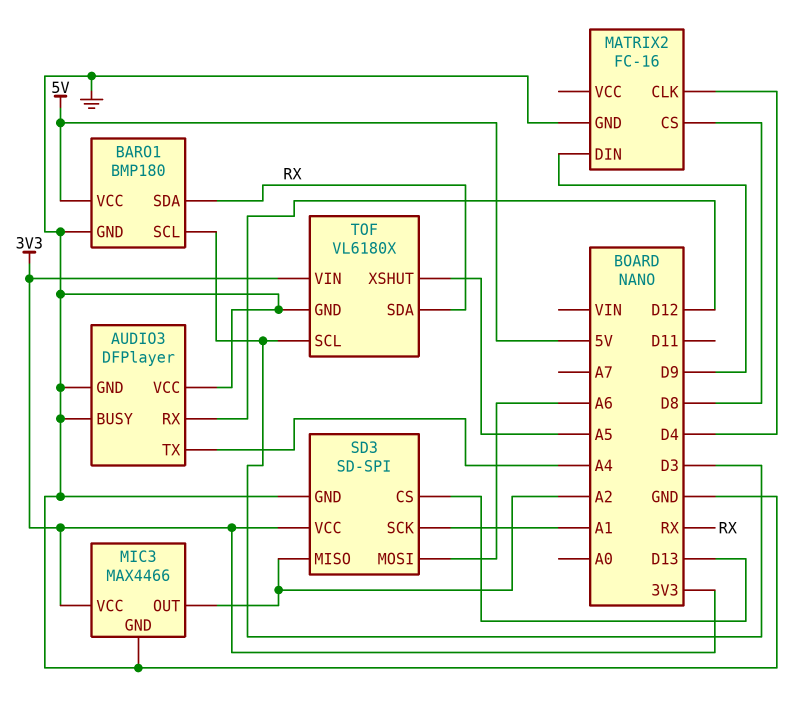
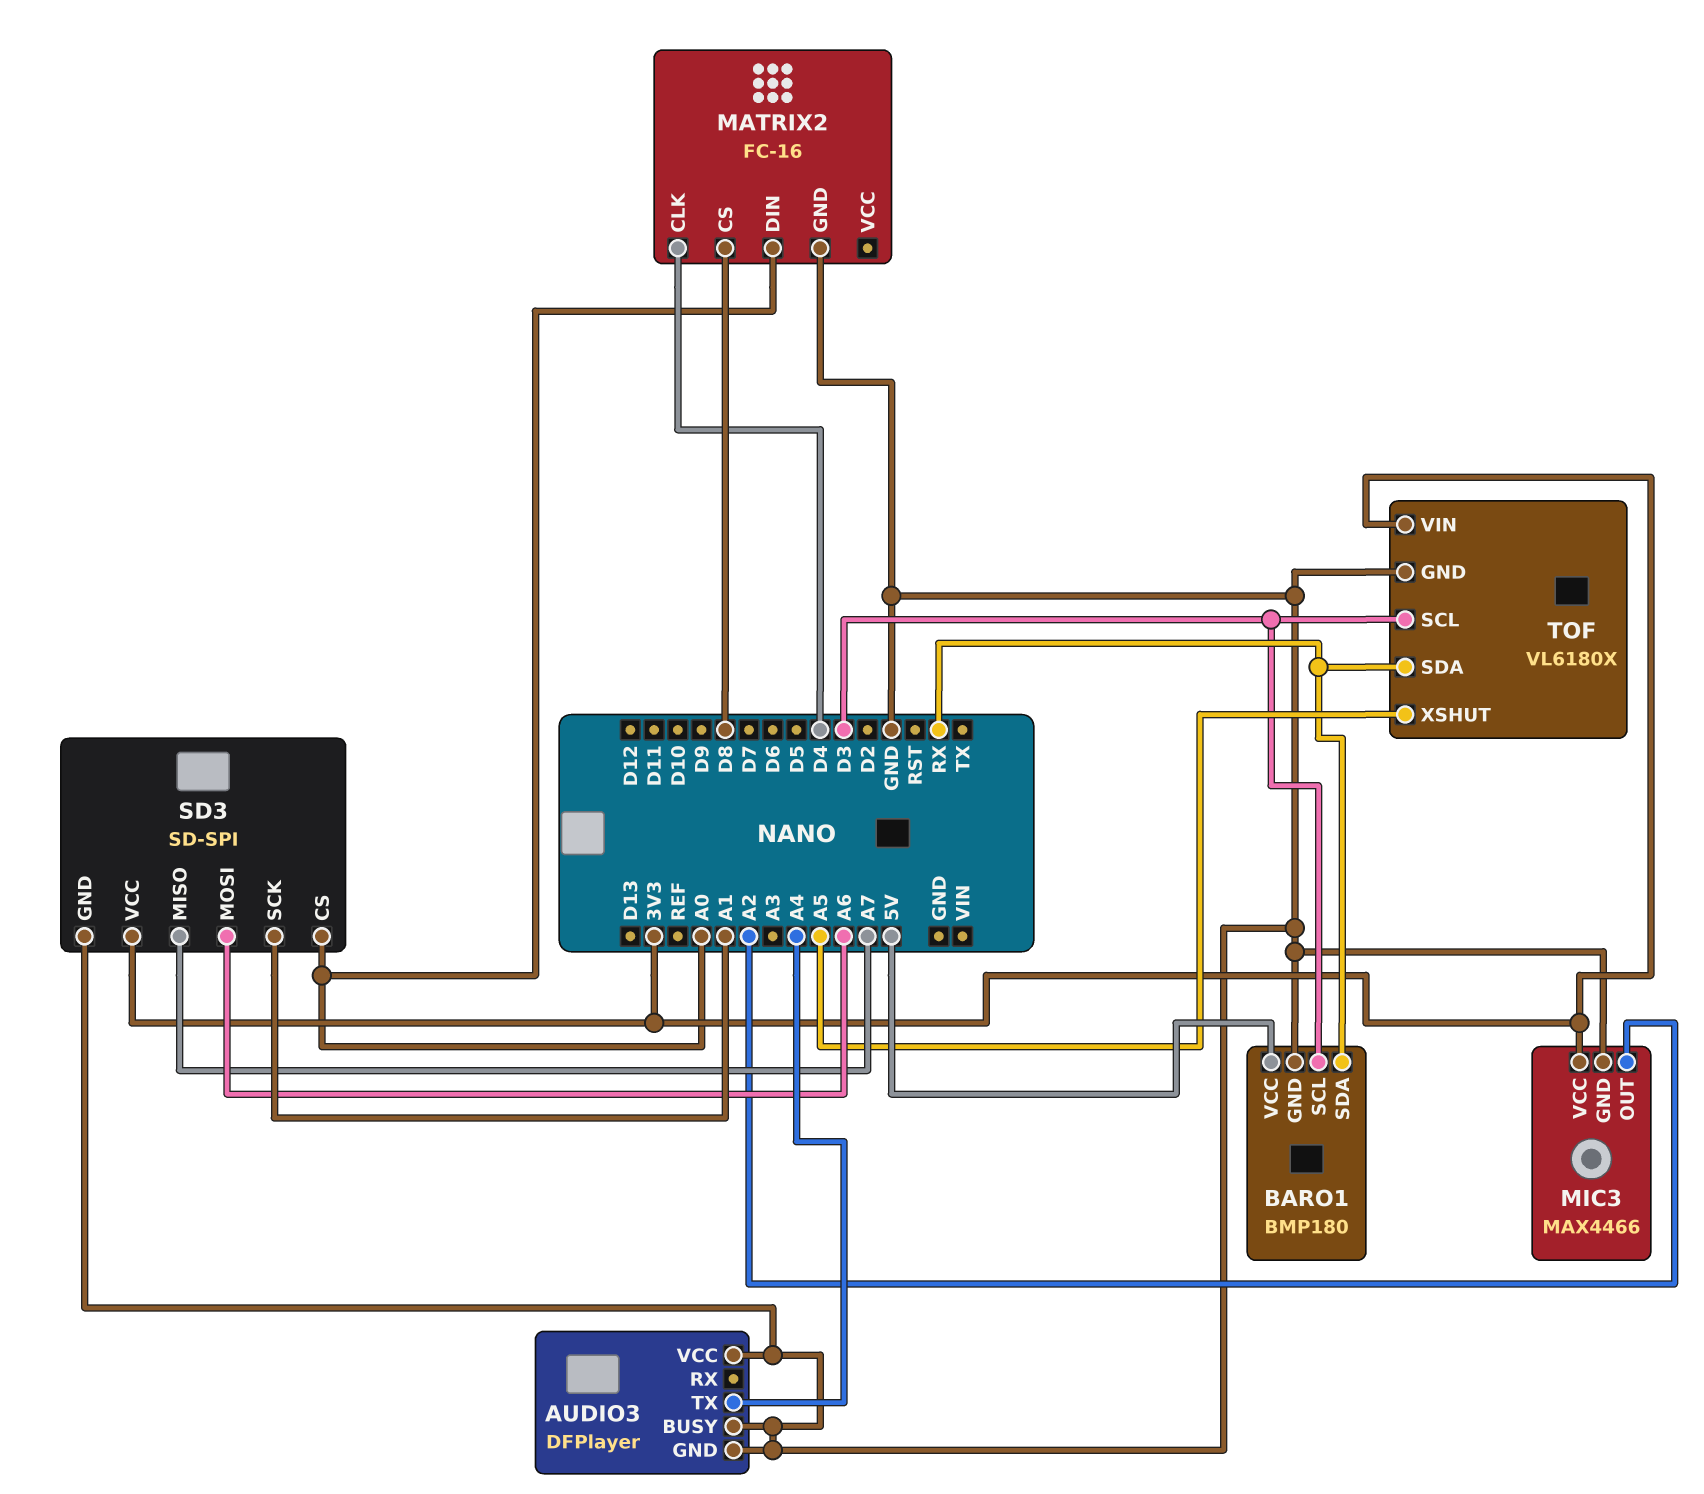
AUDIO3 pin RX: D12 -> none
MATRIX2 pin DIN: D9 -> A0
SD3 pin CS: D13 -> A0
SD3 pin MISO: A2 -> A7

